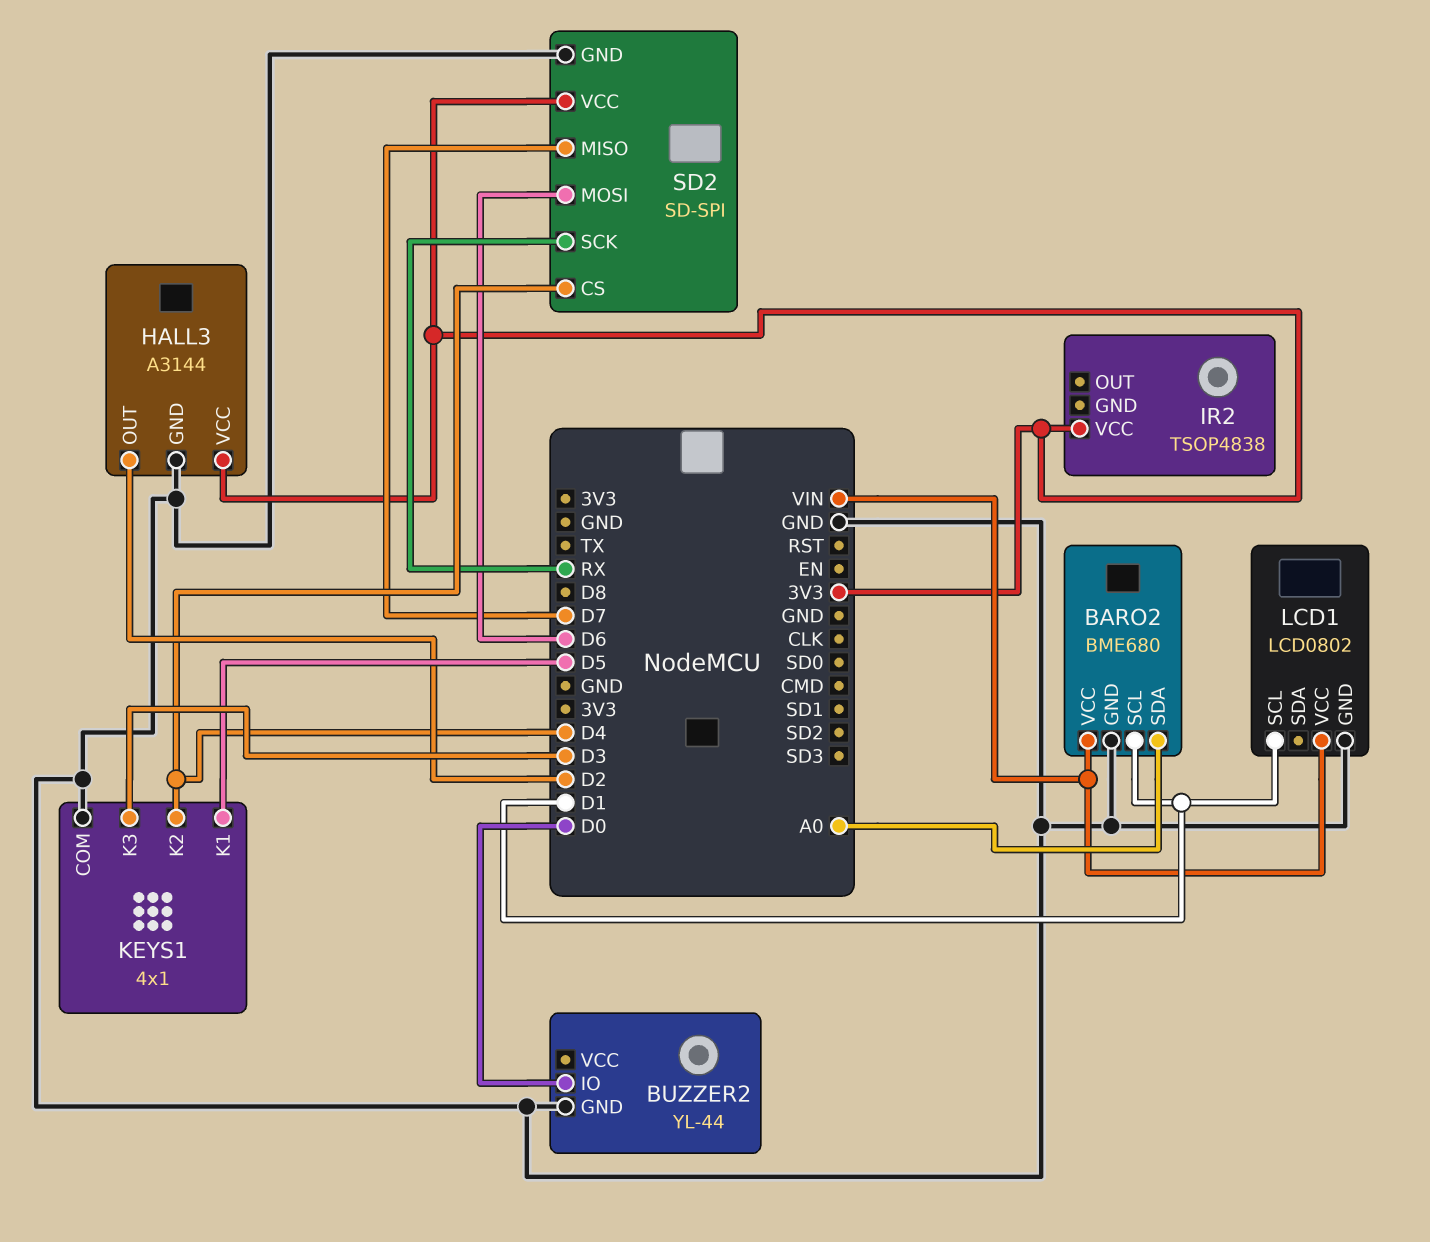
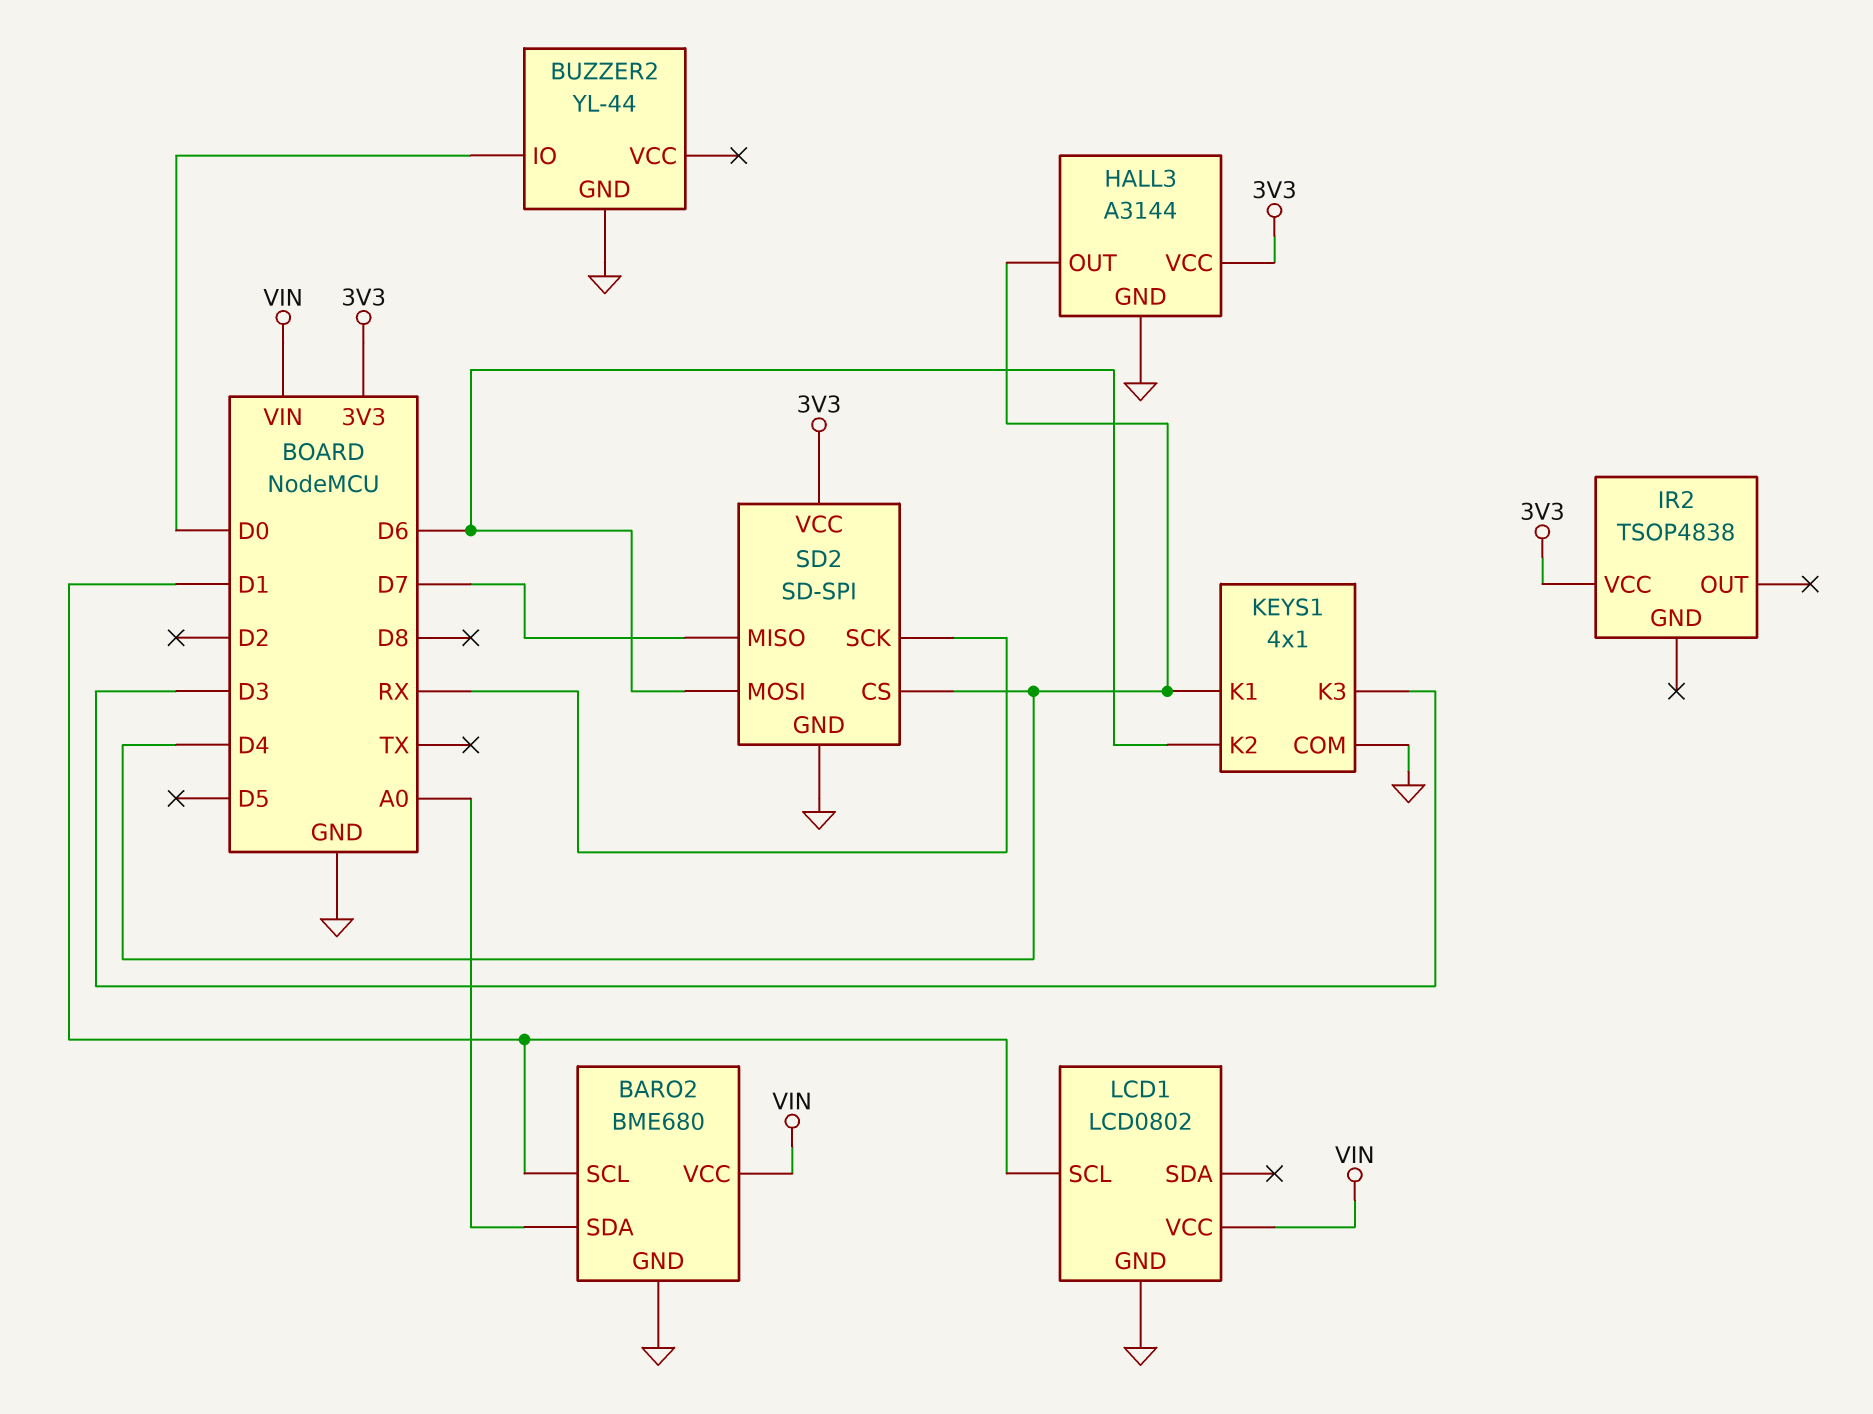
HALL3 pin OUT: D2 -> D4
KEYS1 pin K1: D5 -> D4
KEYS1 pin K2: D4 -> D6

